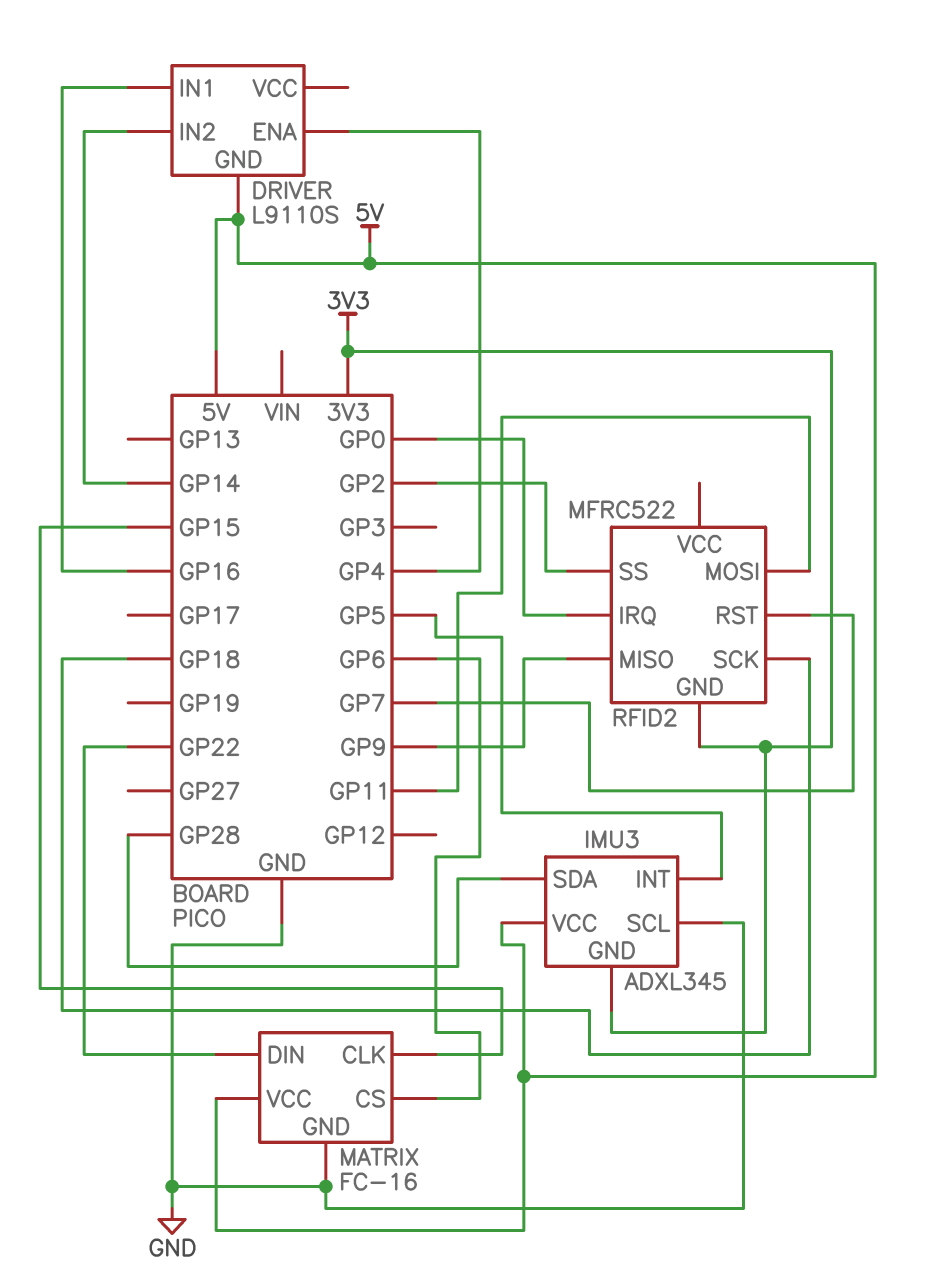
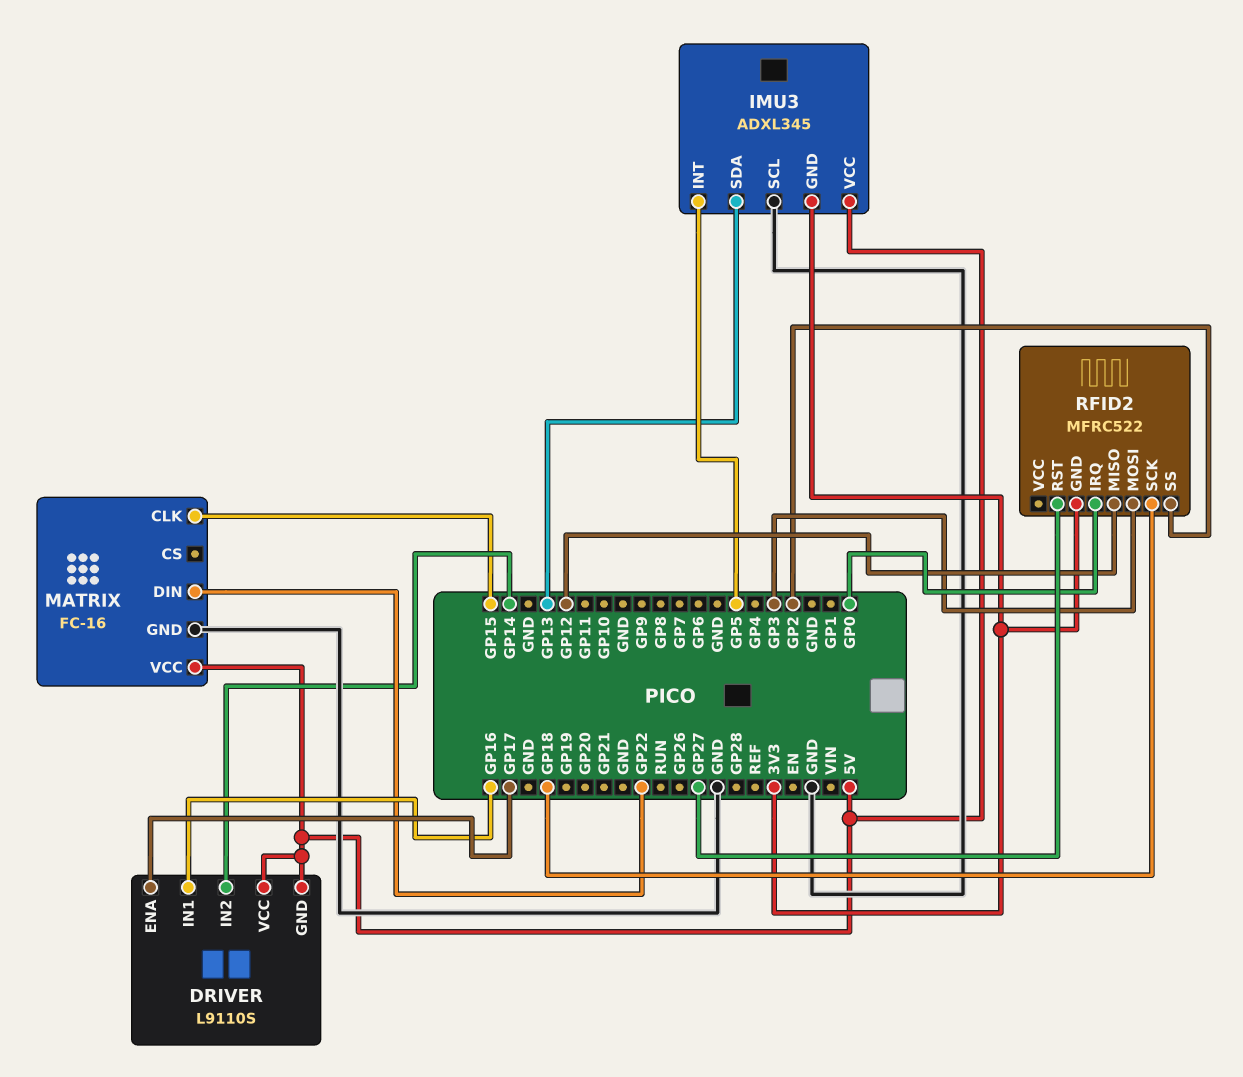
DRIVER pin ENA: GP4 -> GP17
DRIVER pin VCC: none -> 5V
IMU3 pin SDA: GP28 -> GP13
MATRIX pin CS: GP6 -> none
RFID2 pin MISO: GP9 -> GP12
RFID2 pin MOSI: GP11 -> GP3
RFID2 pin RST: GP7 -> GP27

